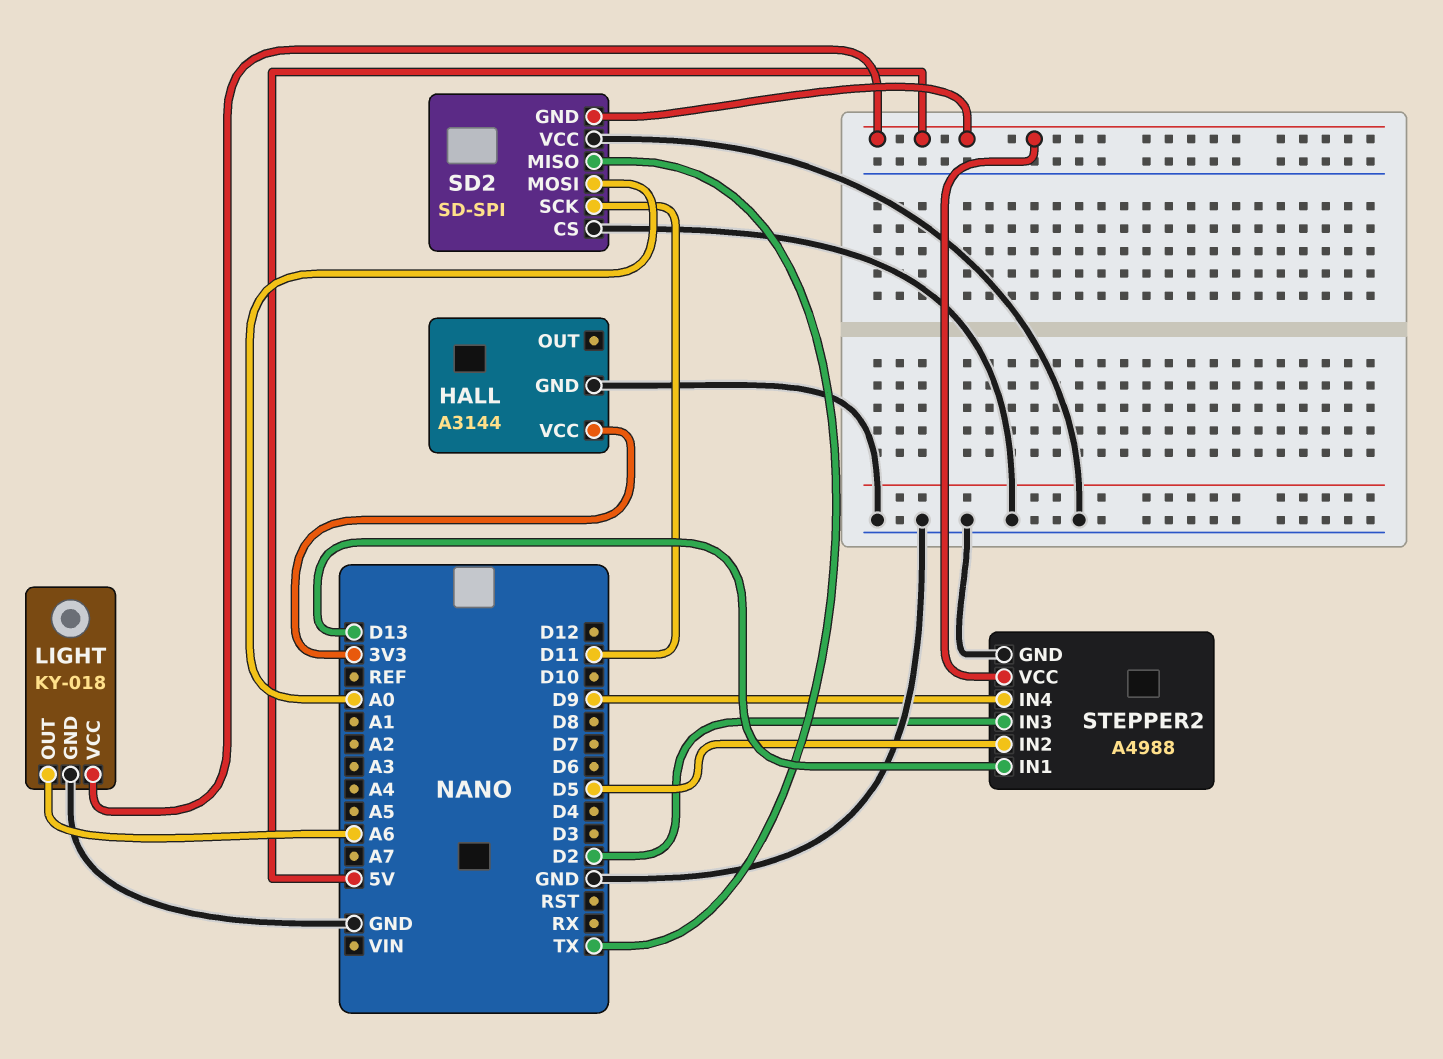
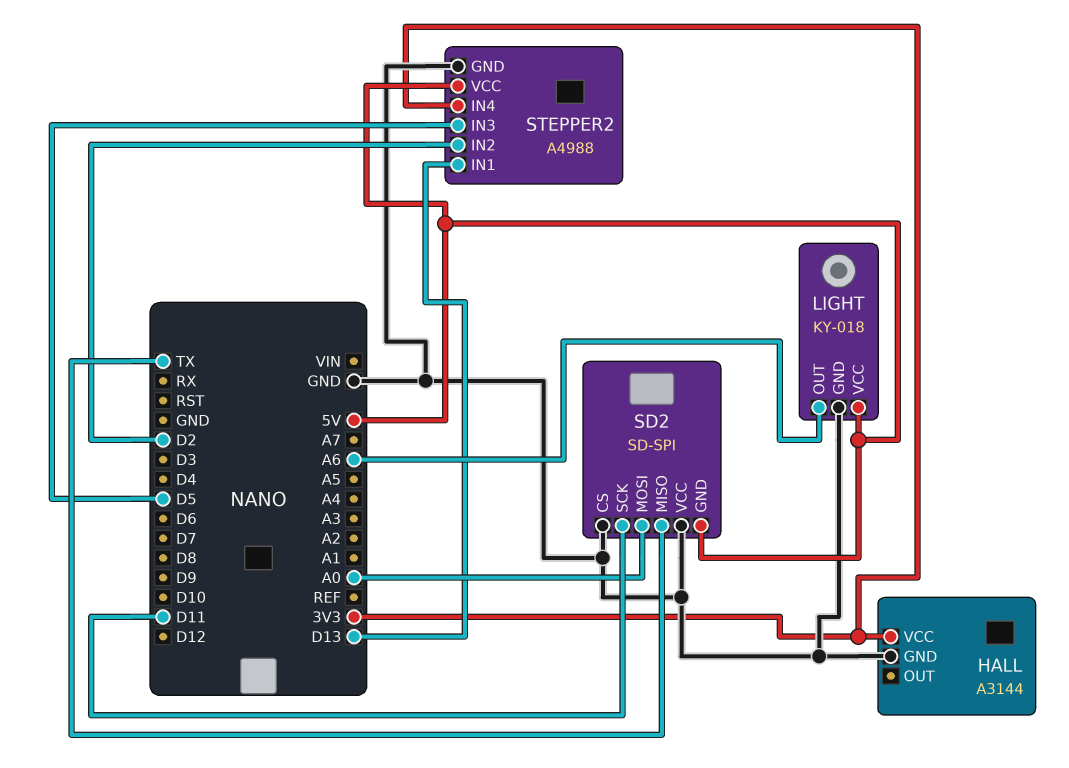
STEPPER2 pin IN2: D5 -> D2
STEPPER2 pin IN3: D2 -> D5
STEPPER2 pin IN4: D9 -> 3V3

